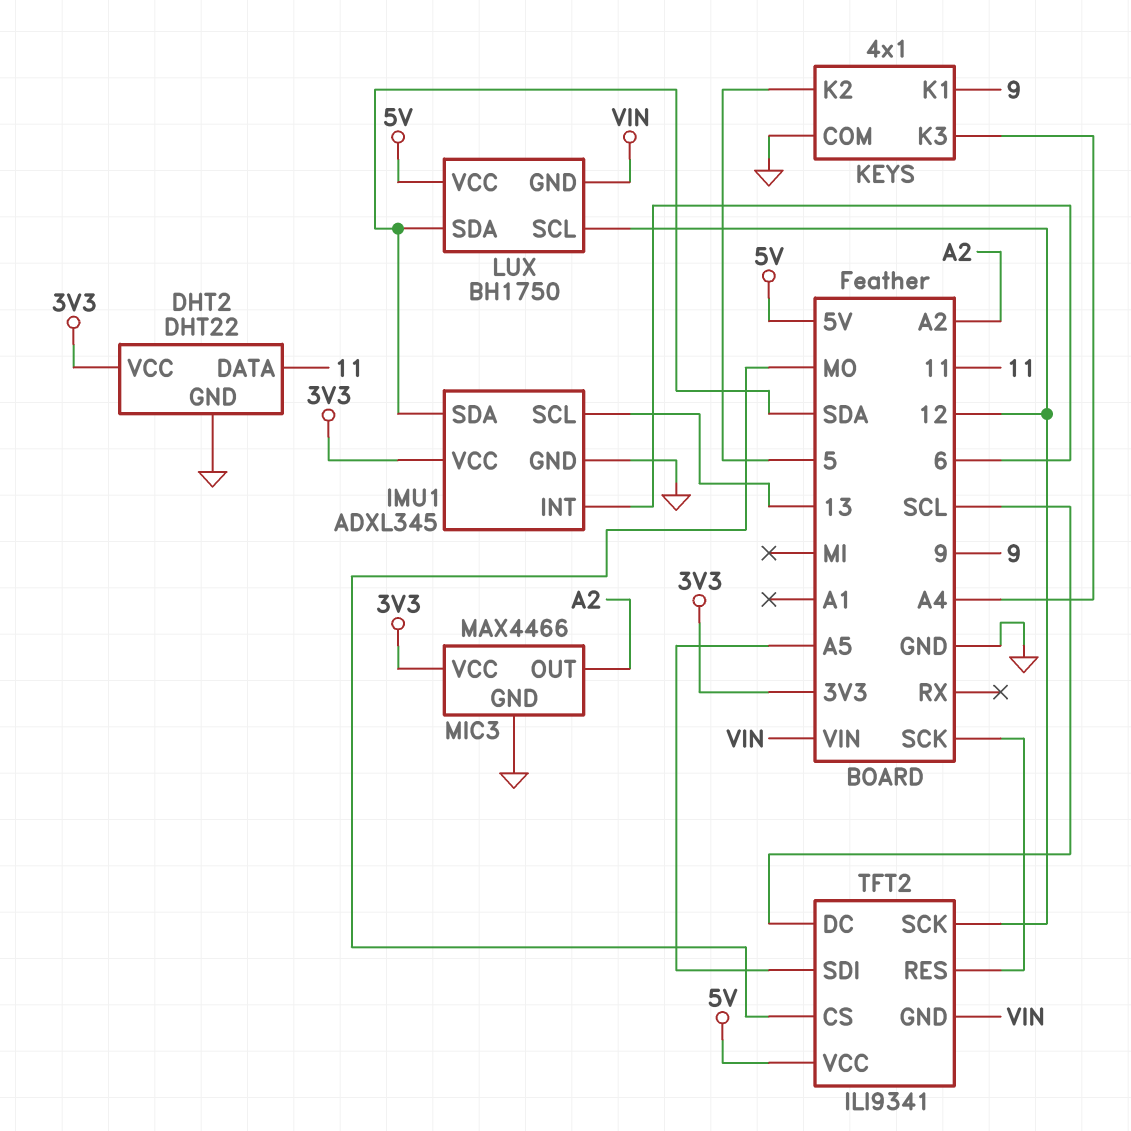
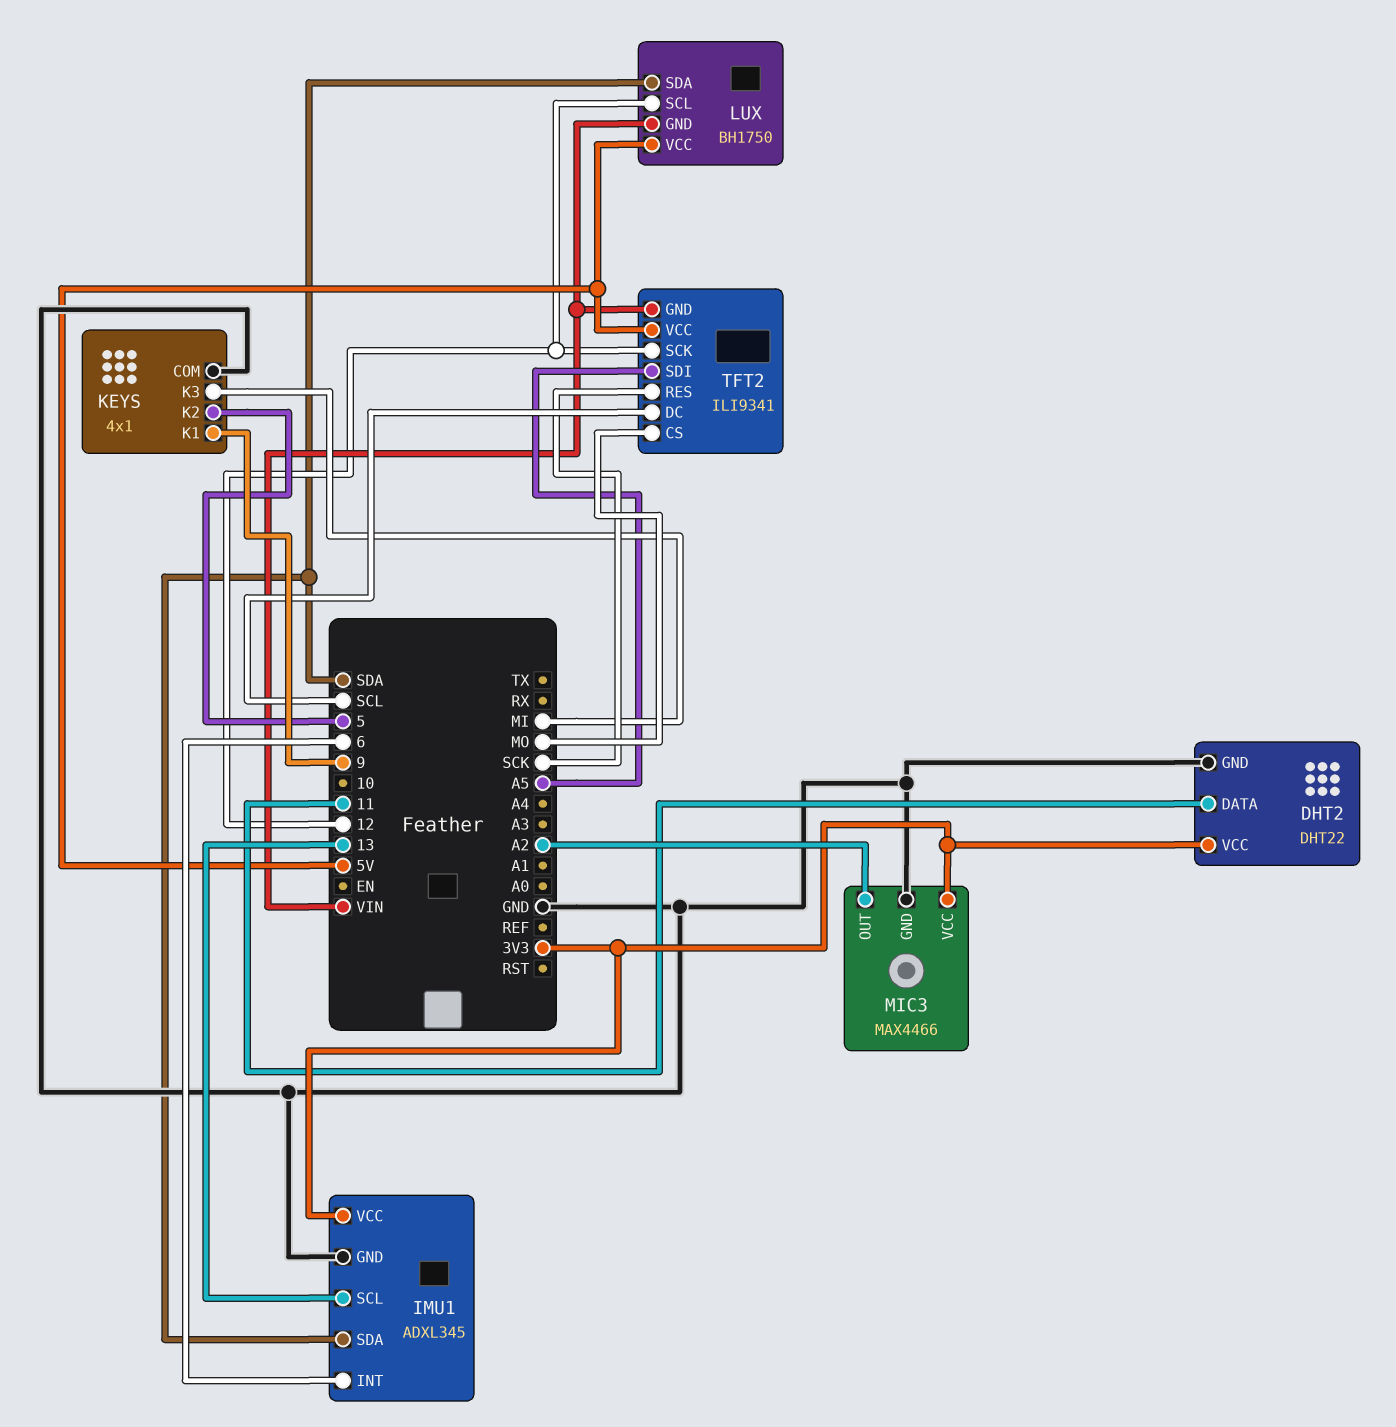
KEYS pin K3: A4 -> MI

